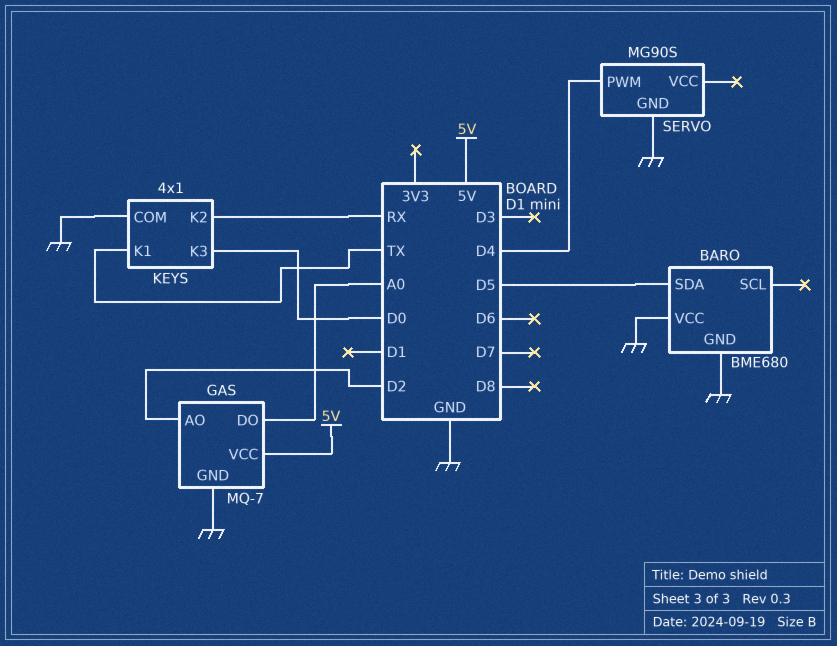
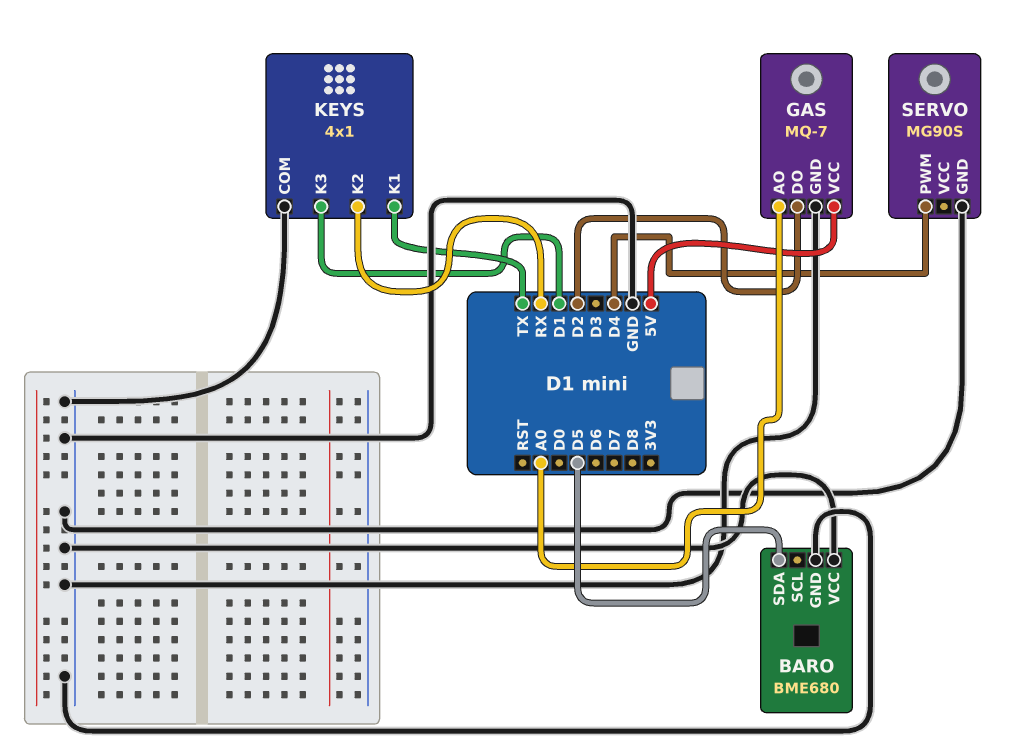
GAS pin AO: D2 -> A0
GAS pin DO: A0 -> D2
KEYS pin K3: D0 -> D1

